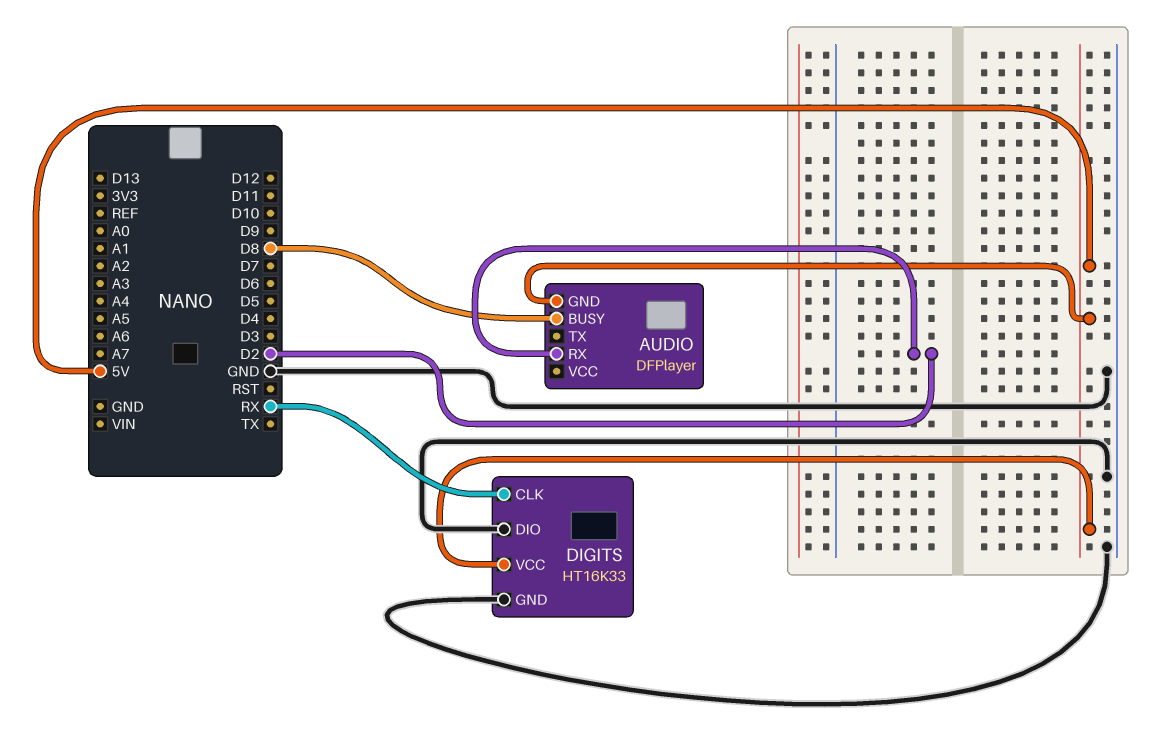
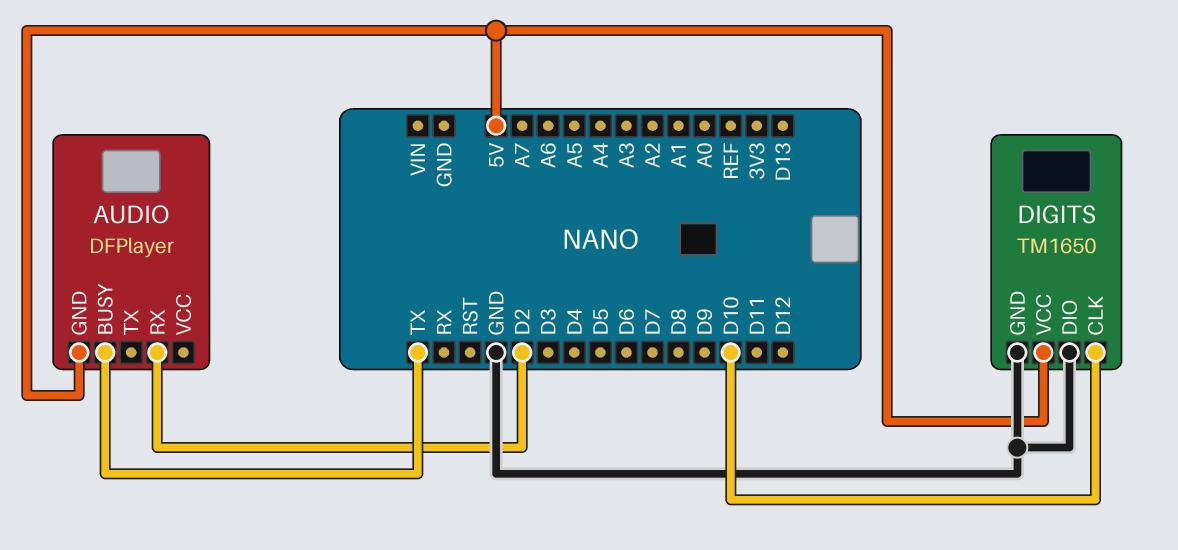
AUDIO pin BUSY: D8 -> TX
DIGITS: HT16K33 -> TM1650
DIGITS pin CLK: RX -> D10

